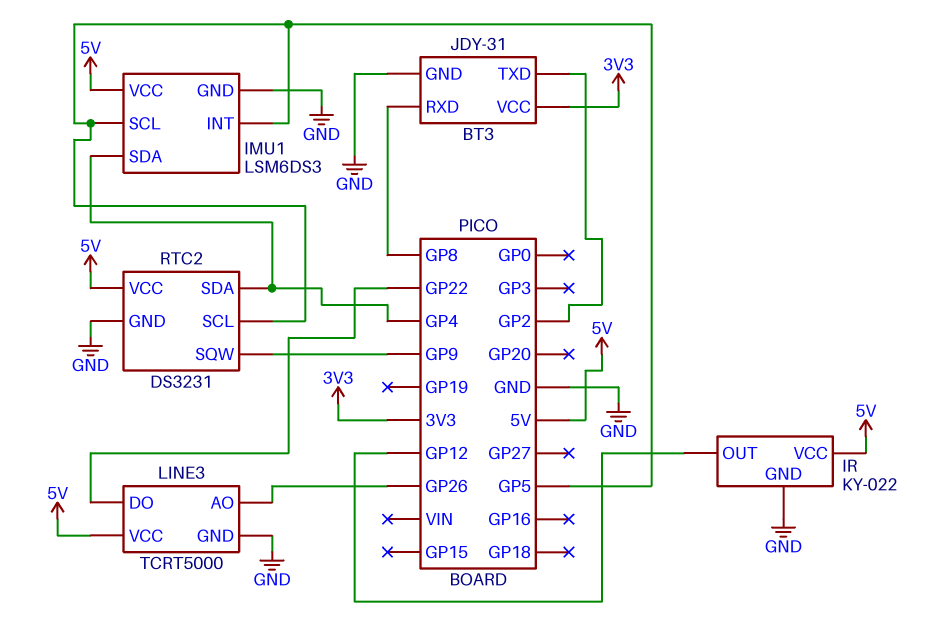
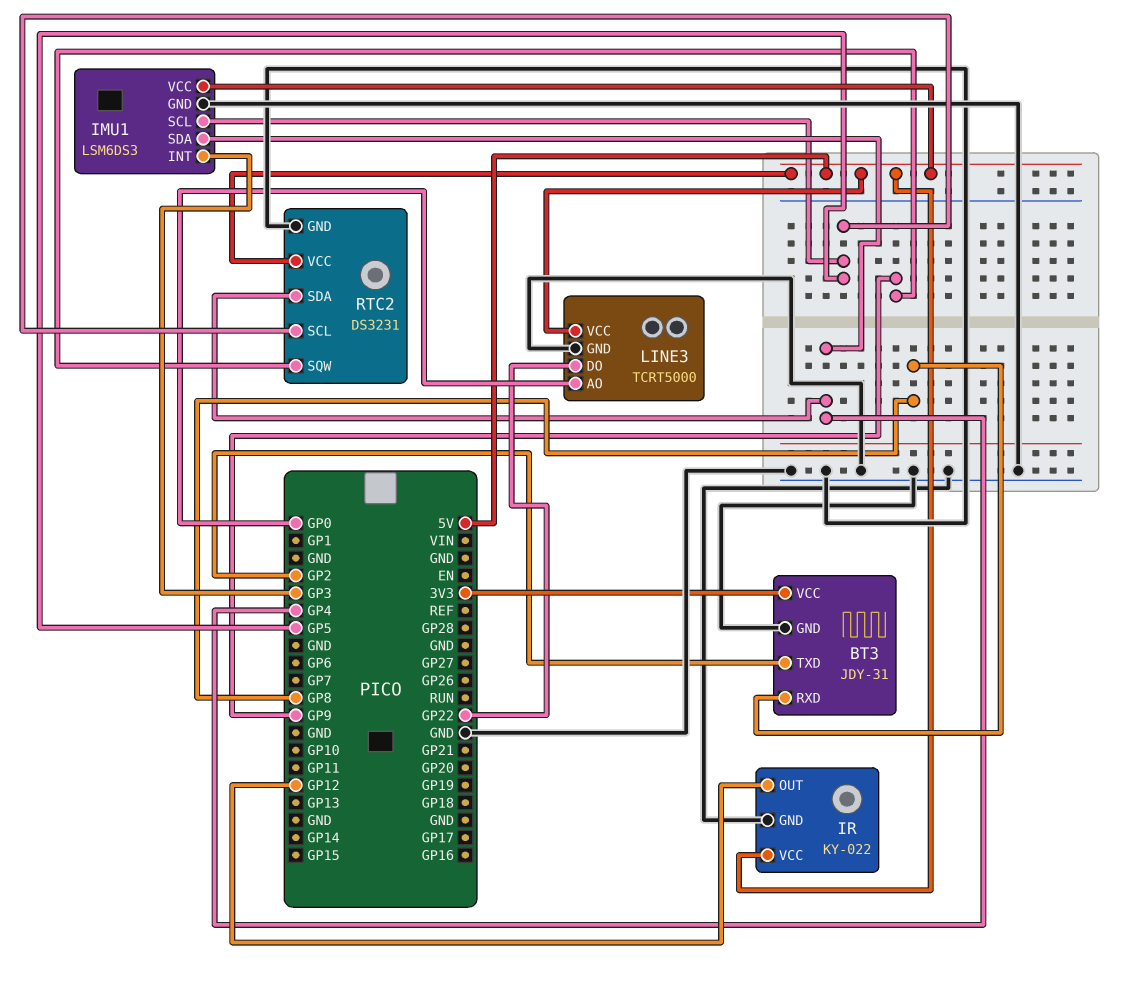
IMU1 pin INT: GP5 -> GP3
LINE3 pin AO: GP26 -> GP0

